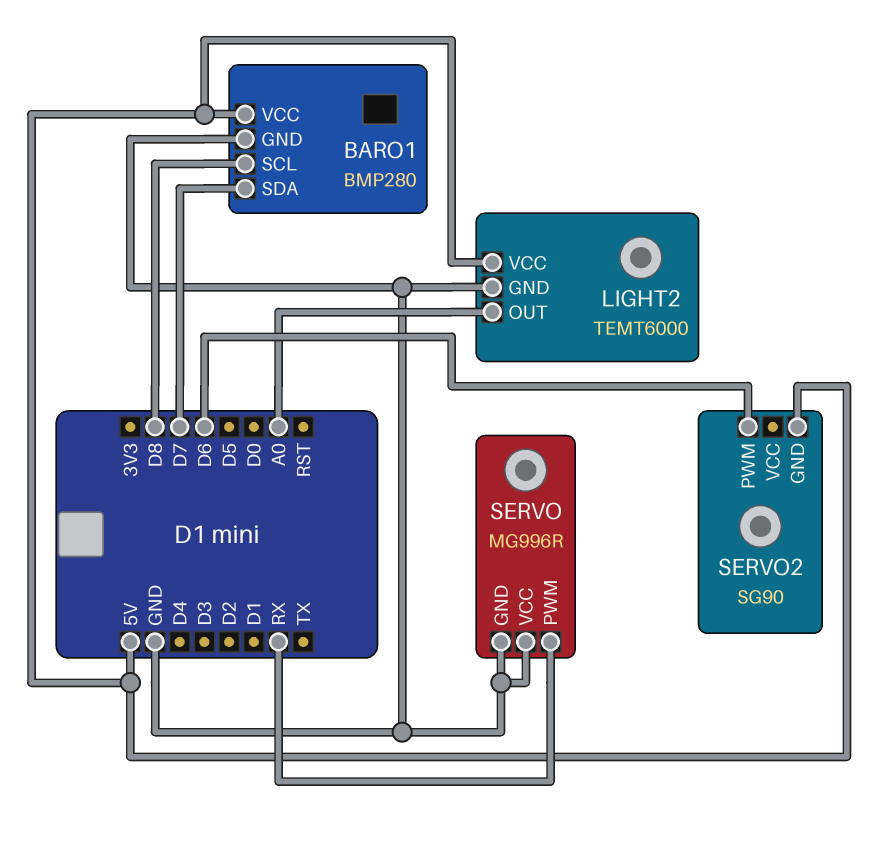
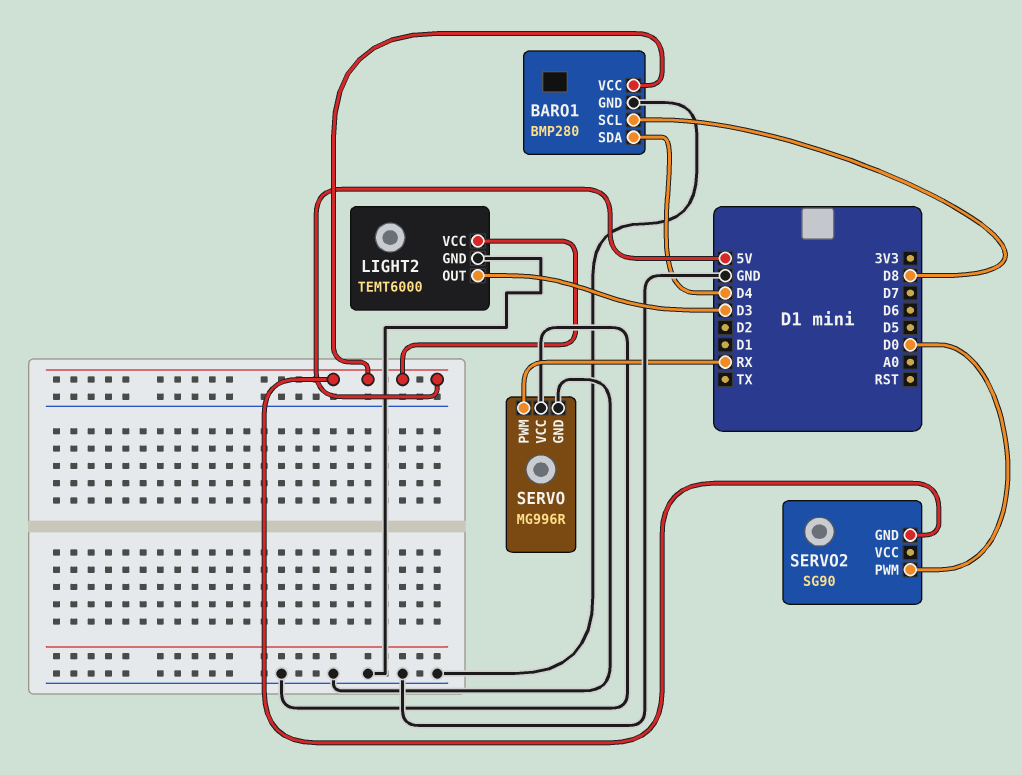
BARO1 pin SDA: D7 -> D4
LIGHT2 pin OUT: A0 -> D3
SERVO2 pin PWM: D6 -> D0

